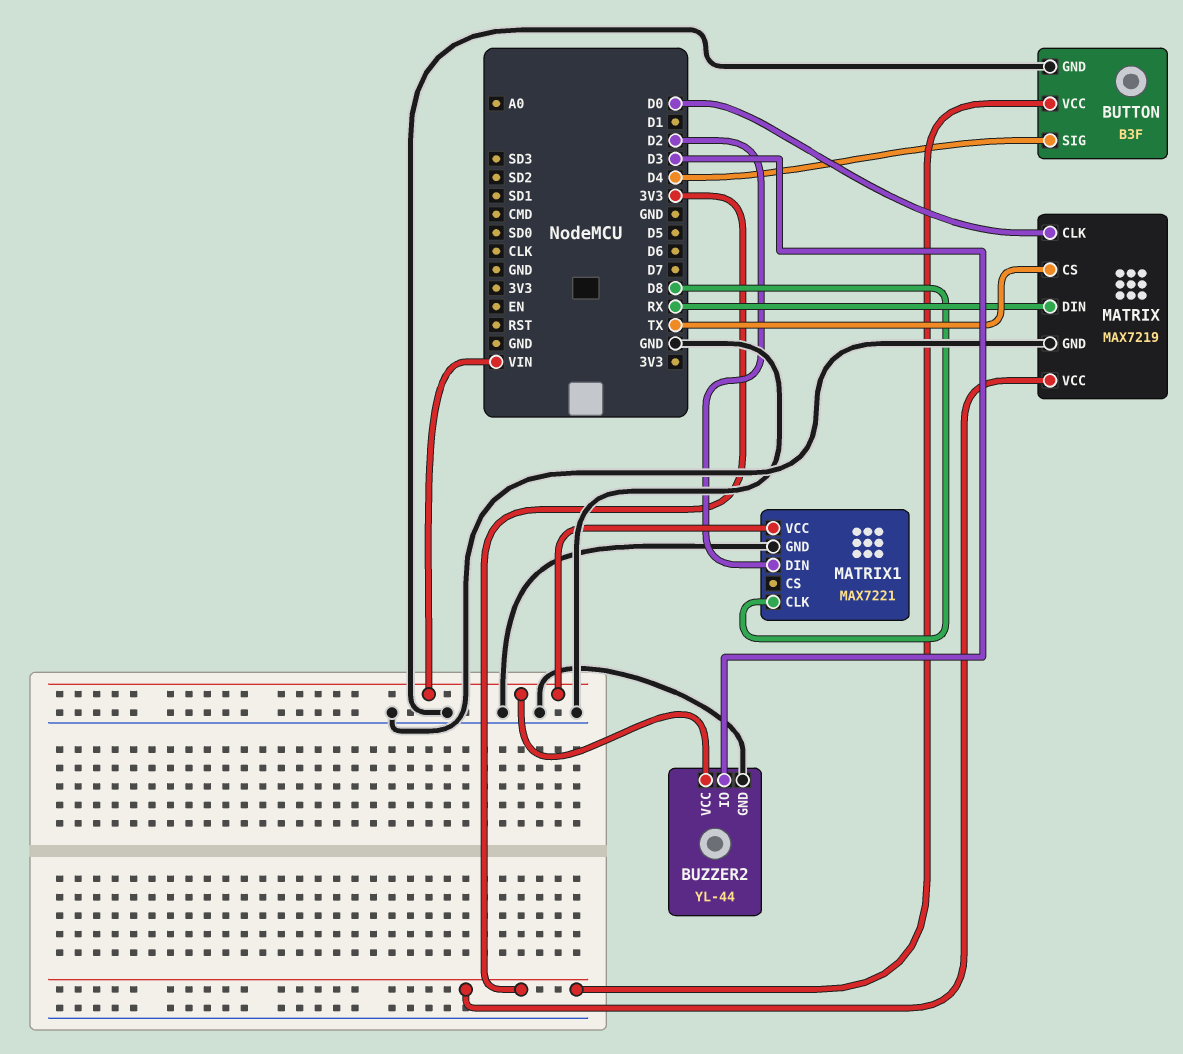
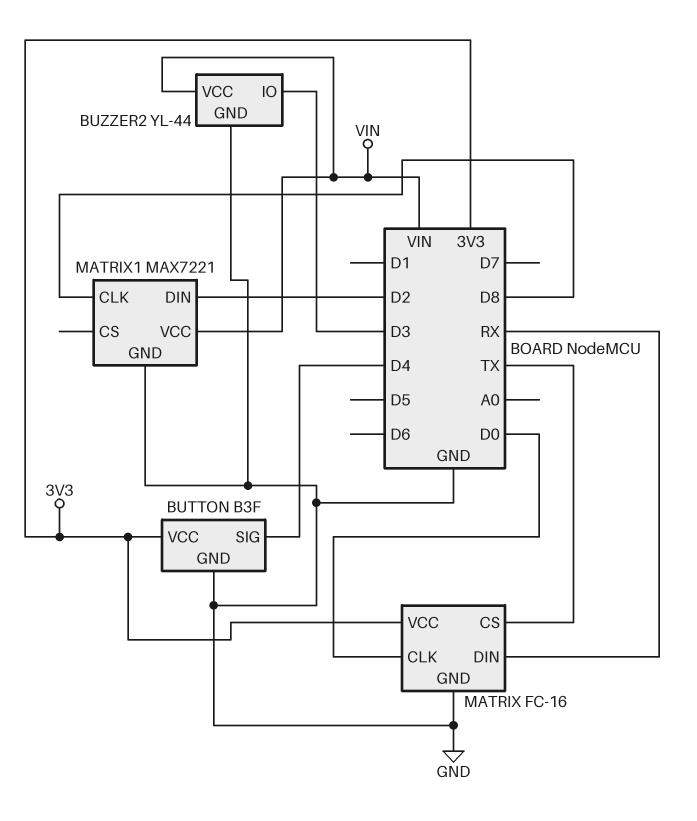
MATRIX: MAX7219 -> FC-16

